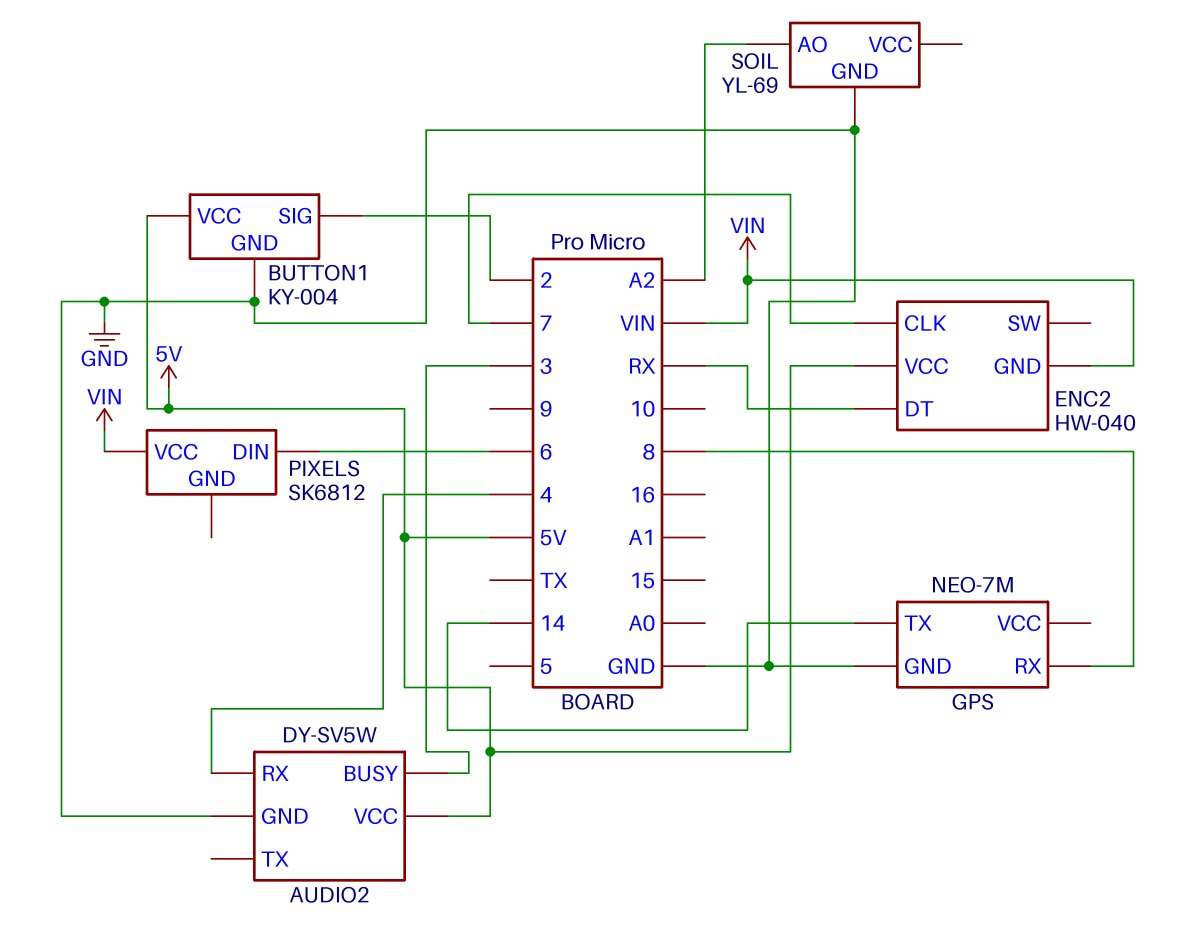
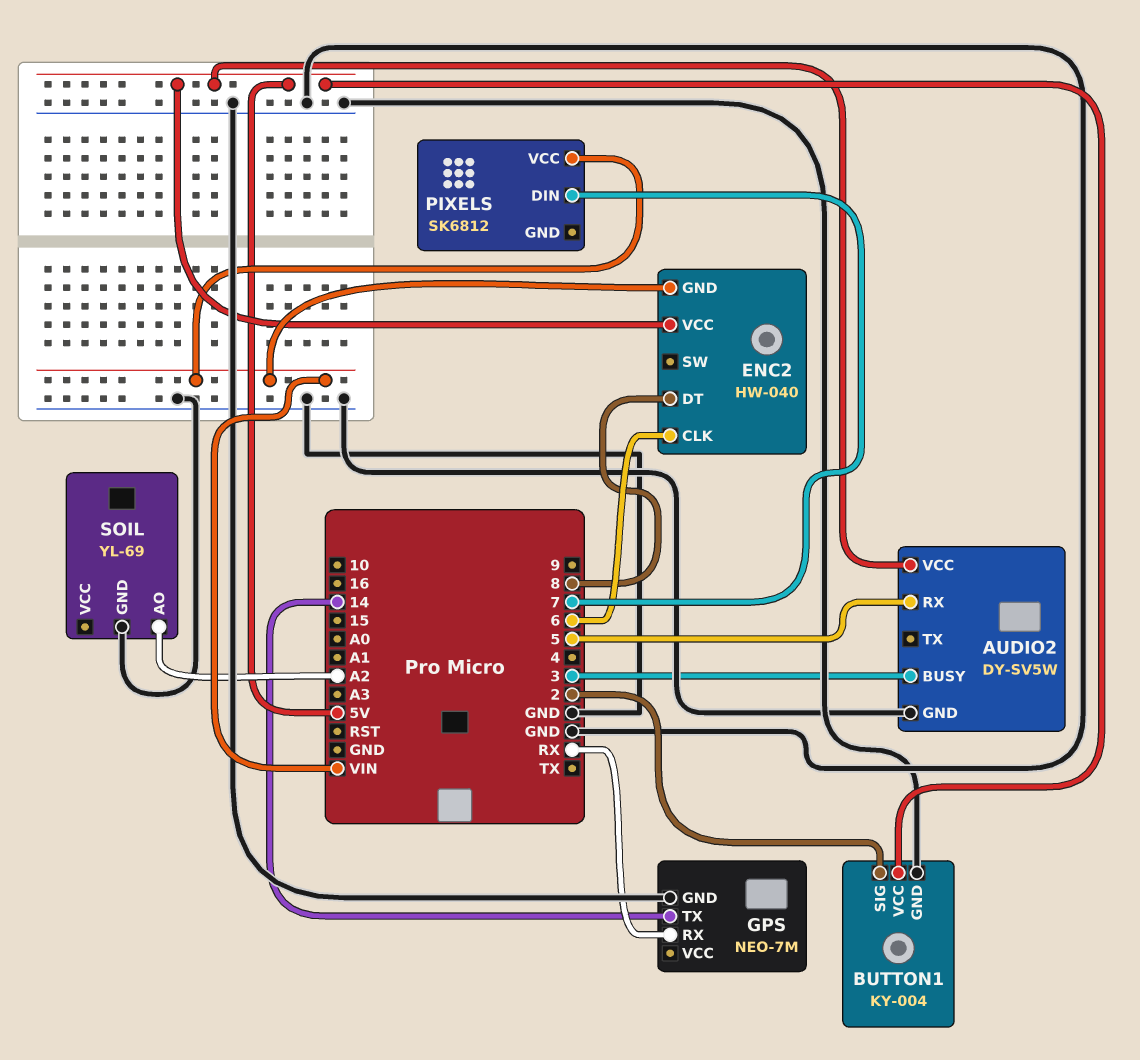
AUDIO2 pin RX: 4 -> 5
ENC2 pin CLK: 7 -> 6
ENC2 pin DT: RX -> 8
GPS pin RX: 8 -> RX
PIXELS pin DIN: 6 -> 7

